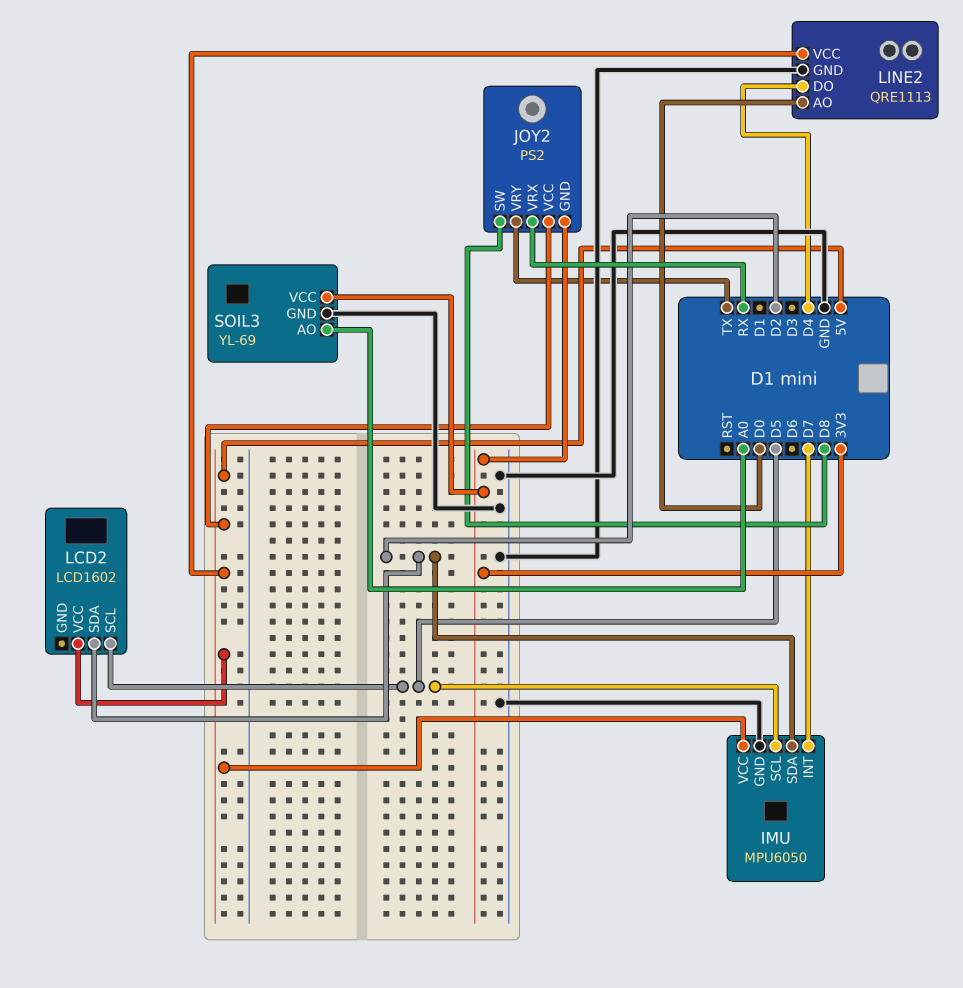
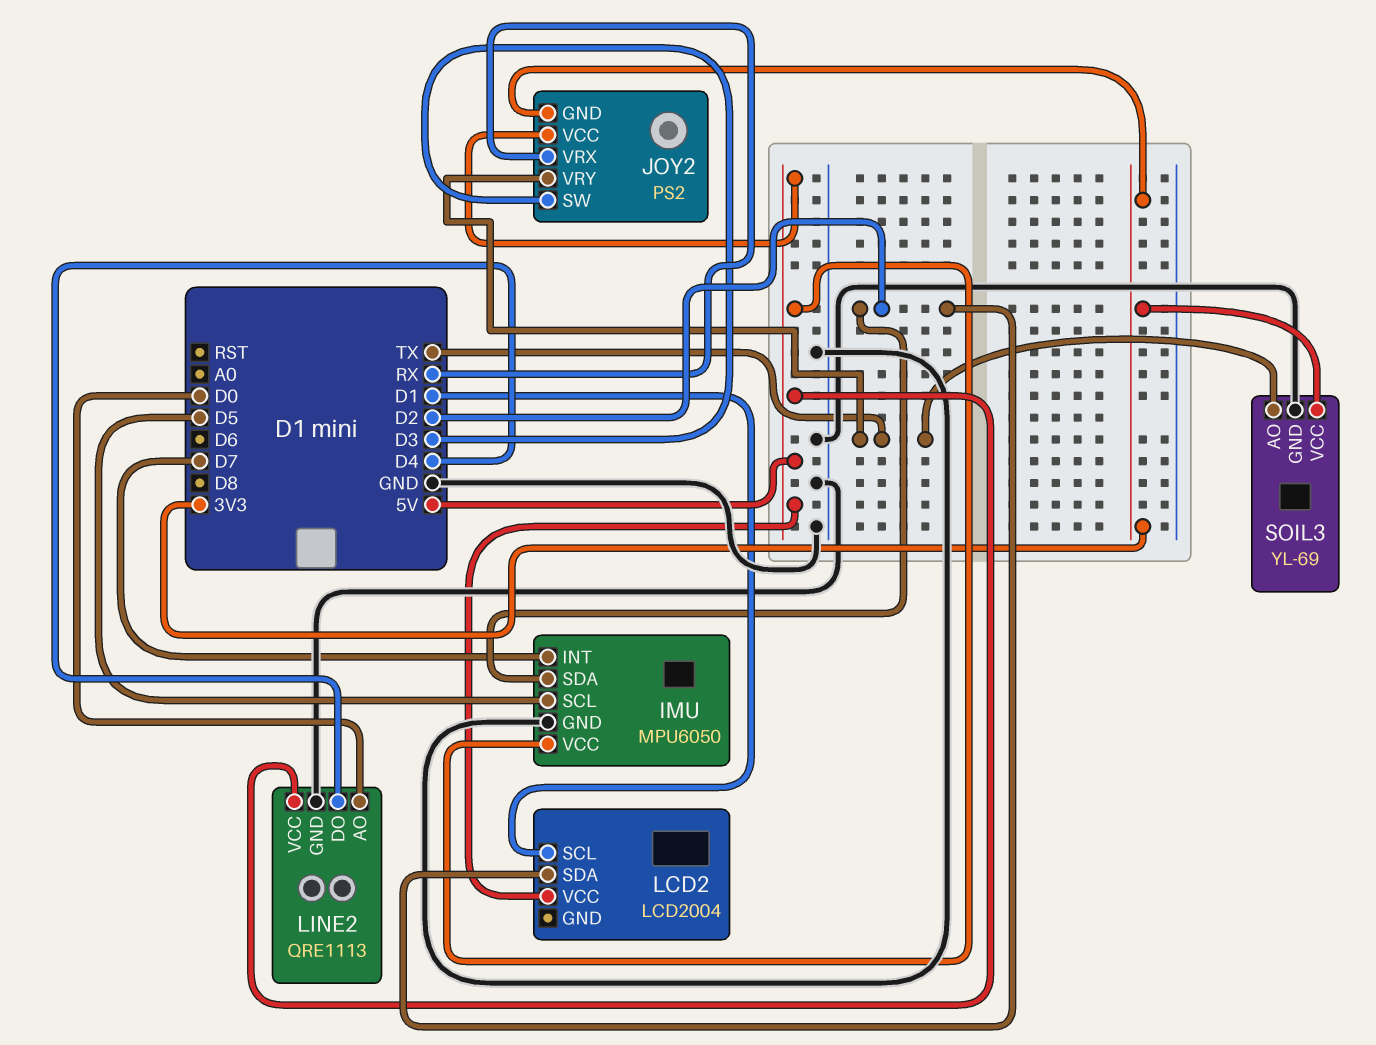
JOY2 pin SW: D8 -> D3
LCD2: LCD1602 -> LCD2004
LCD2 pin SCL: D5 -> D1
SOIL3 pin AO: A0 -> TX

